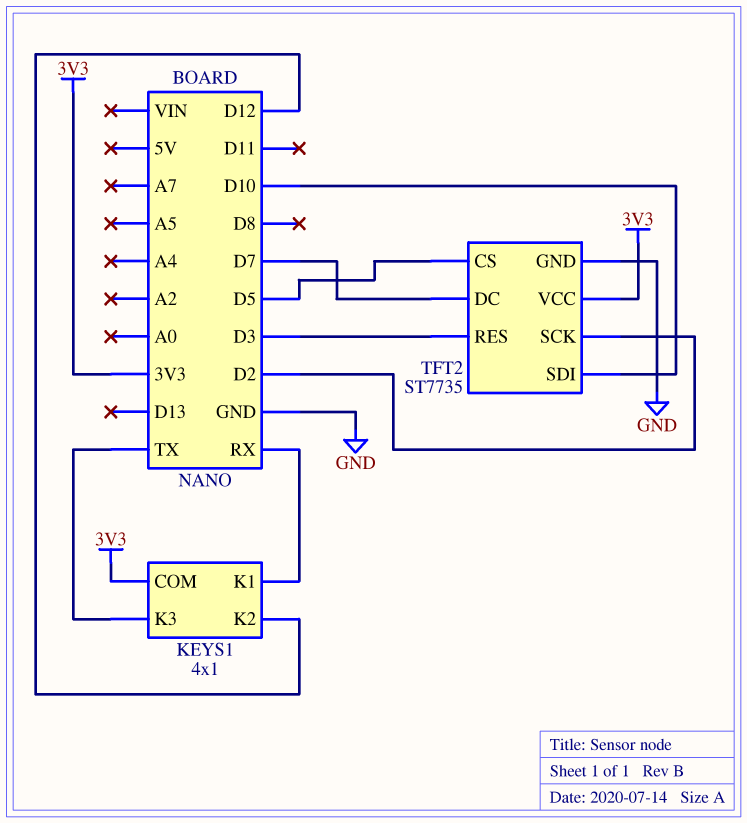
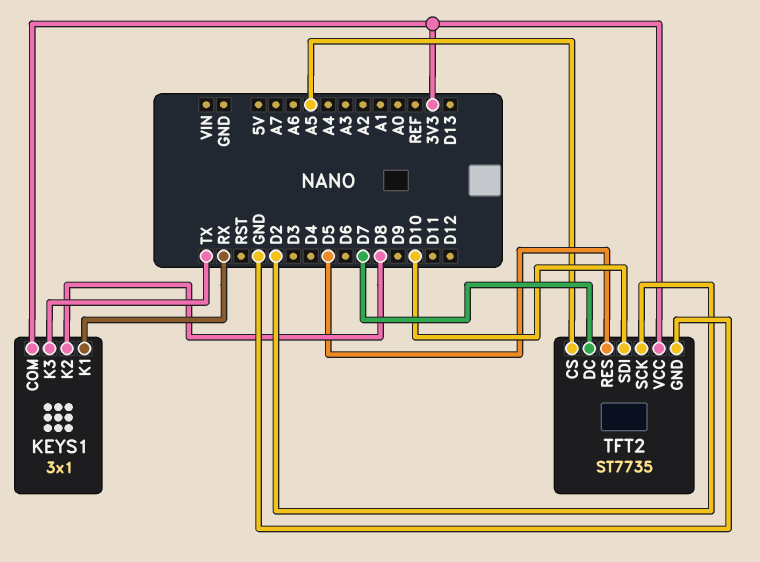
KEYS1: 4x1 -> 3x1
KEYS1 pin K2: D12 -> D8
TFT2 pin CS: D5 -> A5
TFT2 pin RES: D3 -> D5

